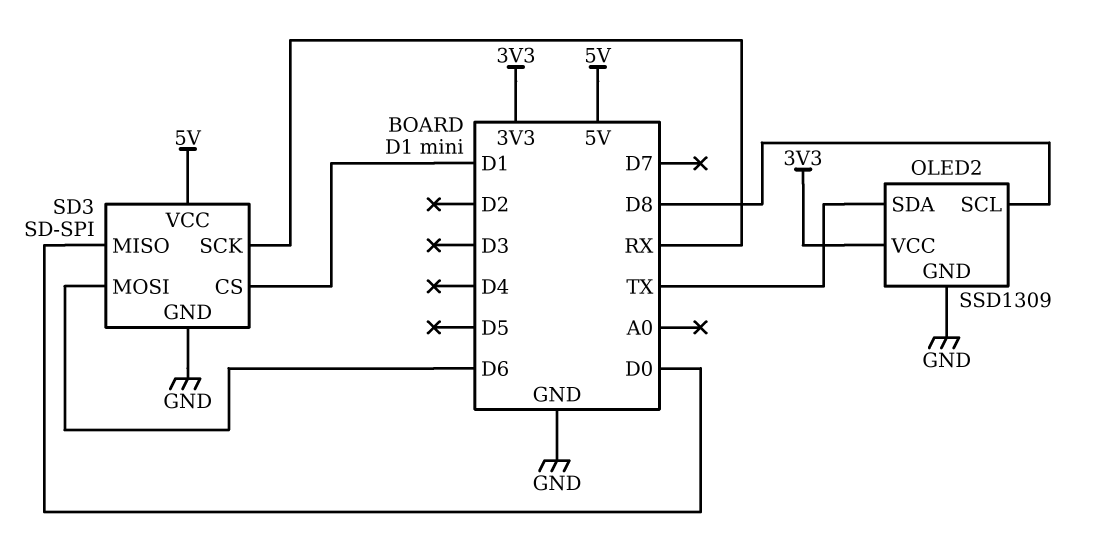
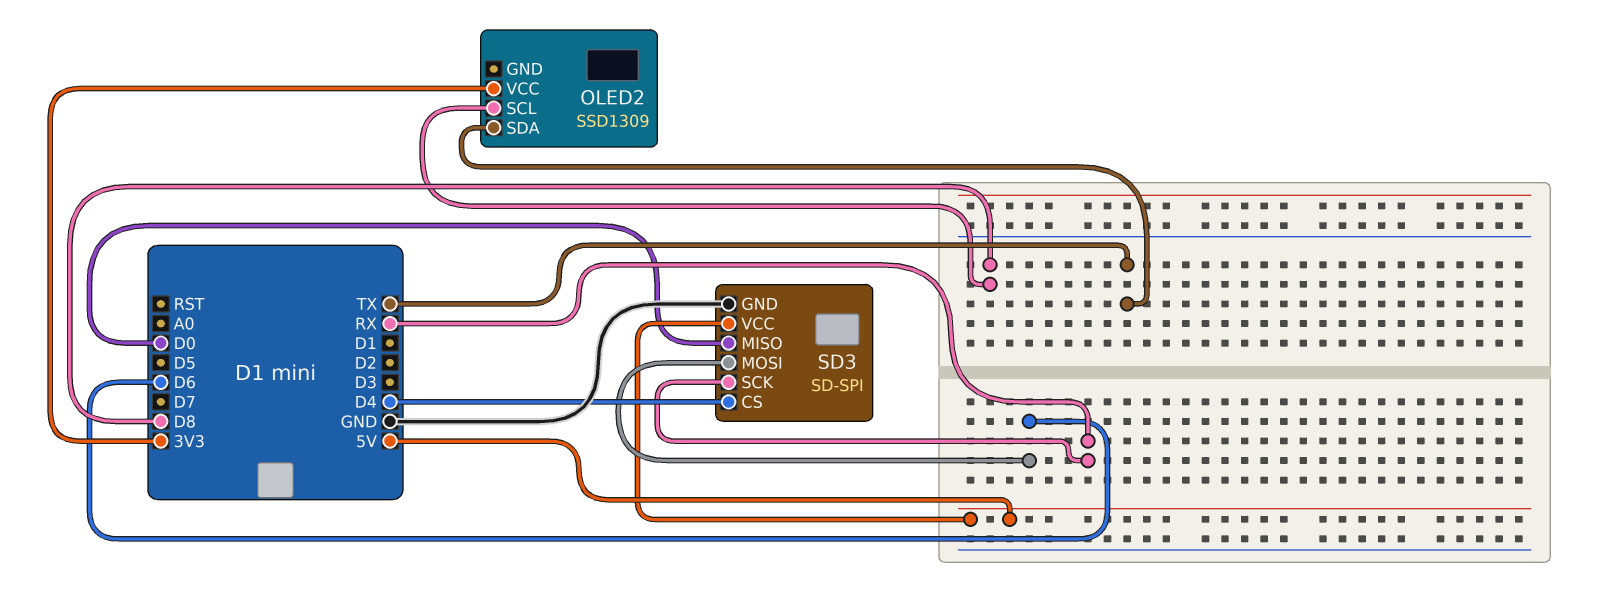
OLED2 pin GND: GND -> none
SD3 pin CS: D1 -> D4

